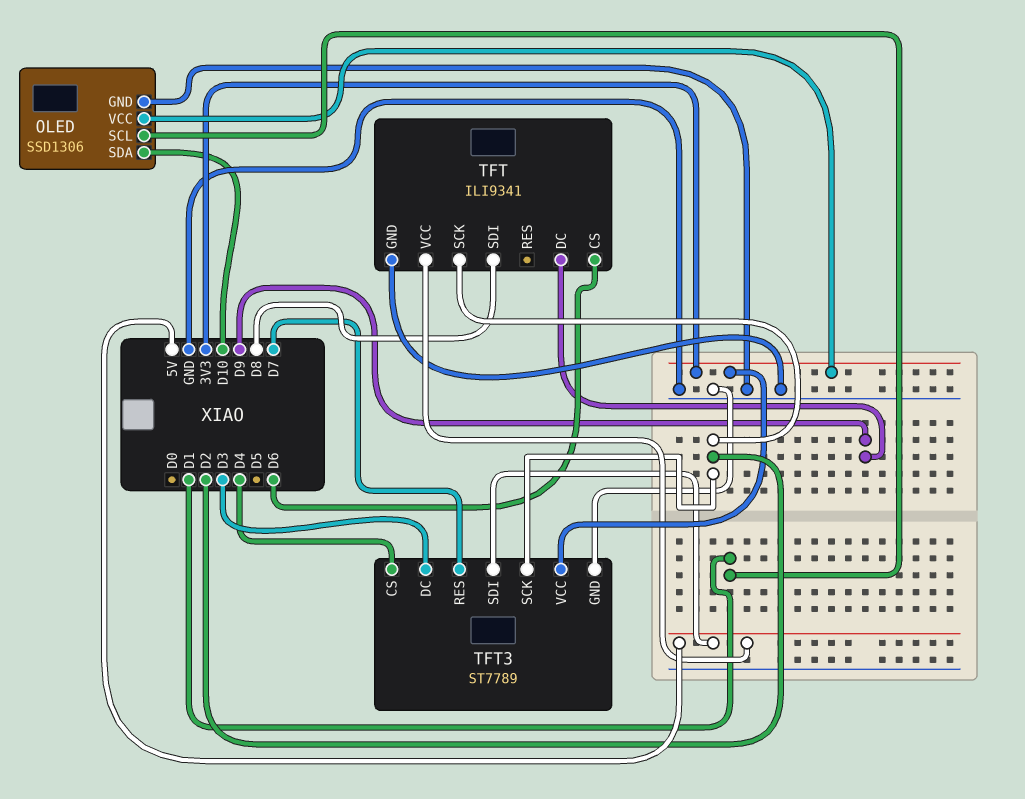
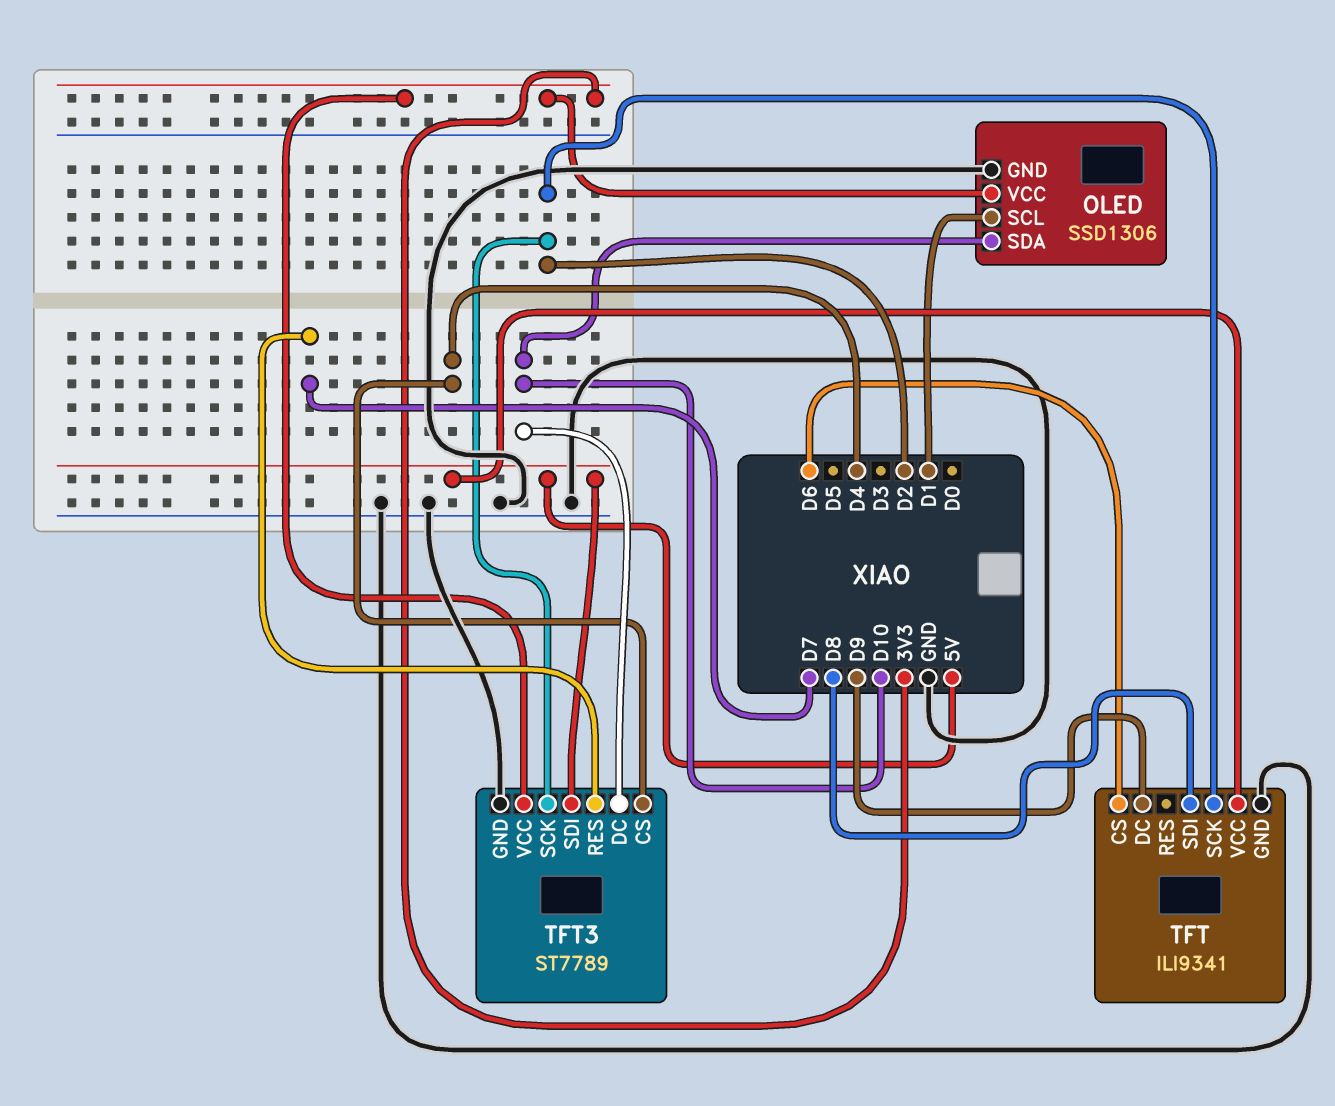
TFT3 pin DC: D3 -> D10

